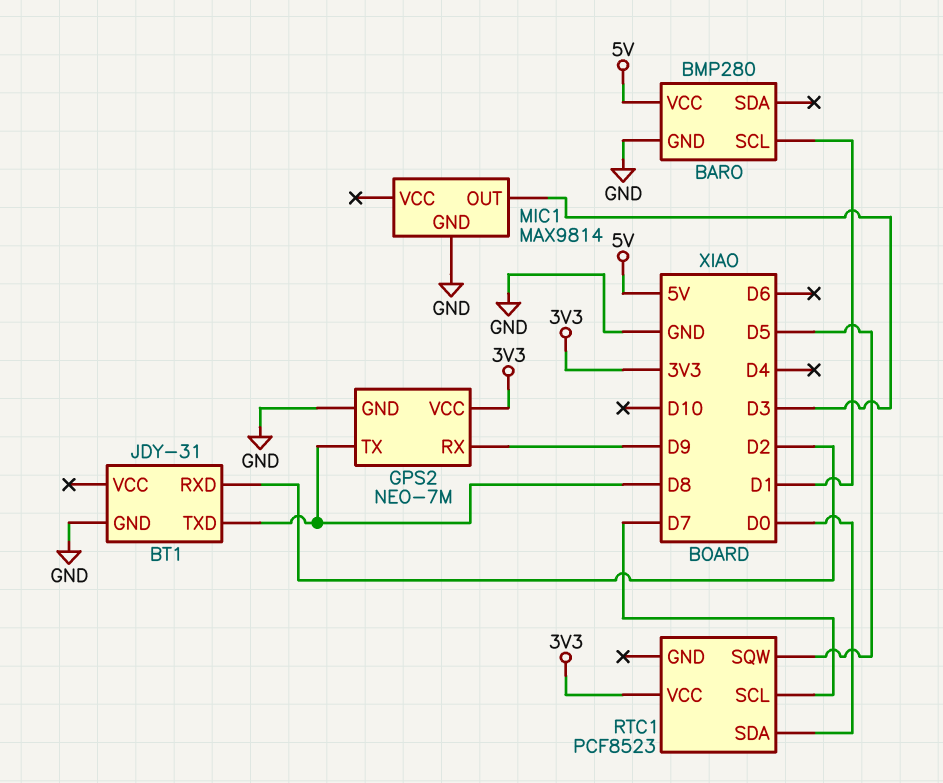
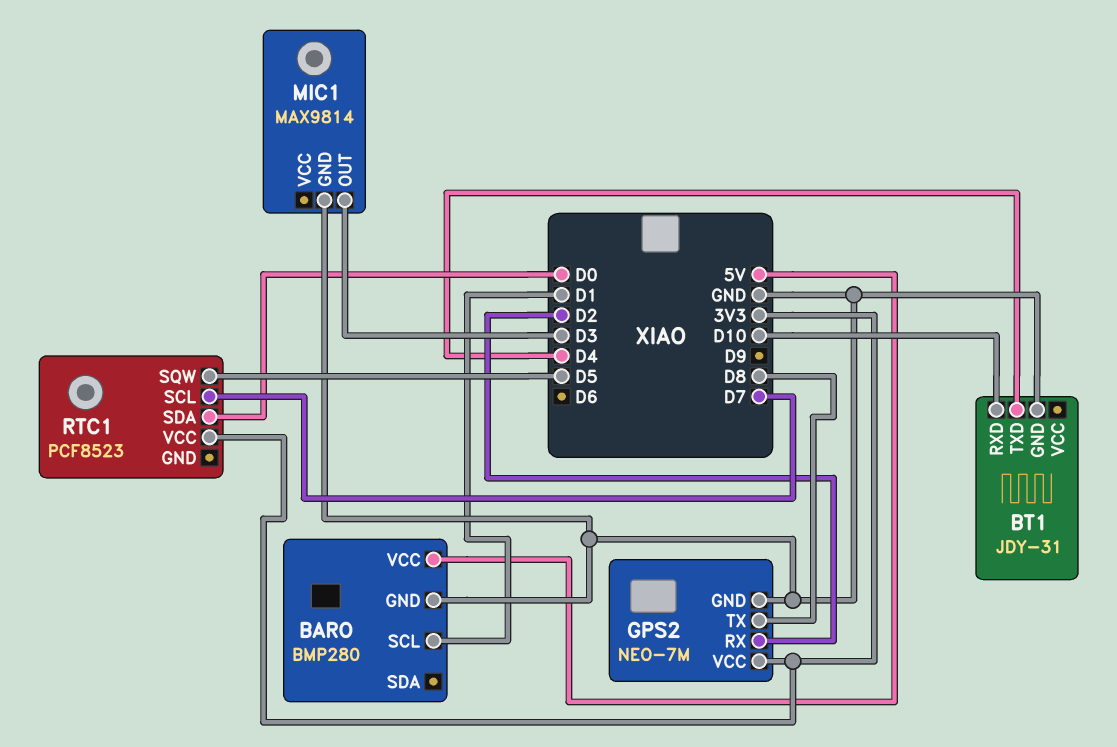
BT1 pin RXD: D2 -> D10
BT1 pin TXD: D8 -> D4
GPS2 pin RX: D9 -> D2

